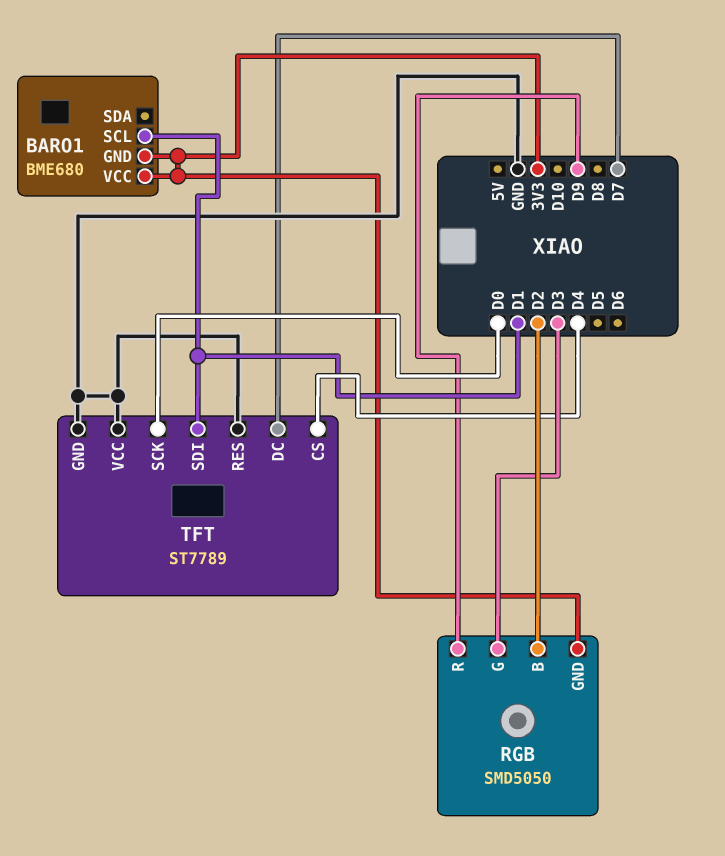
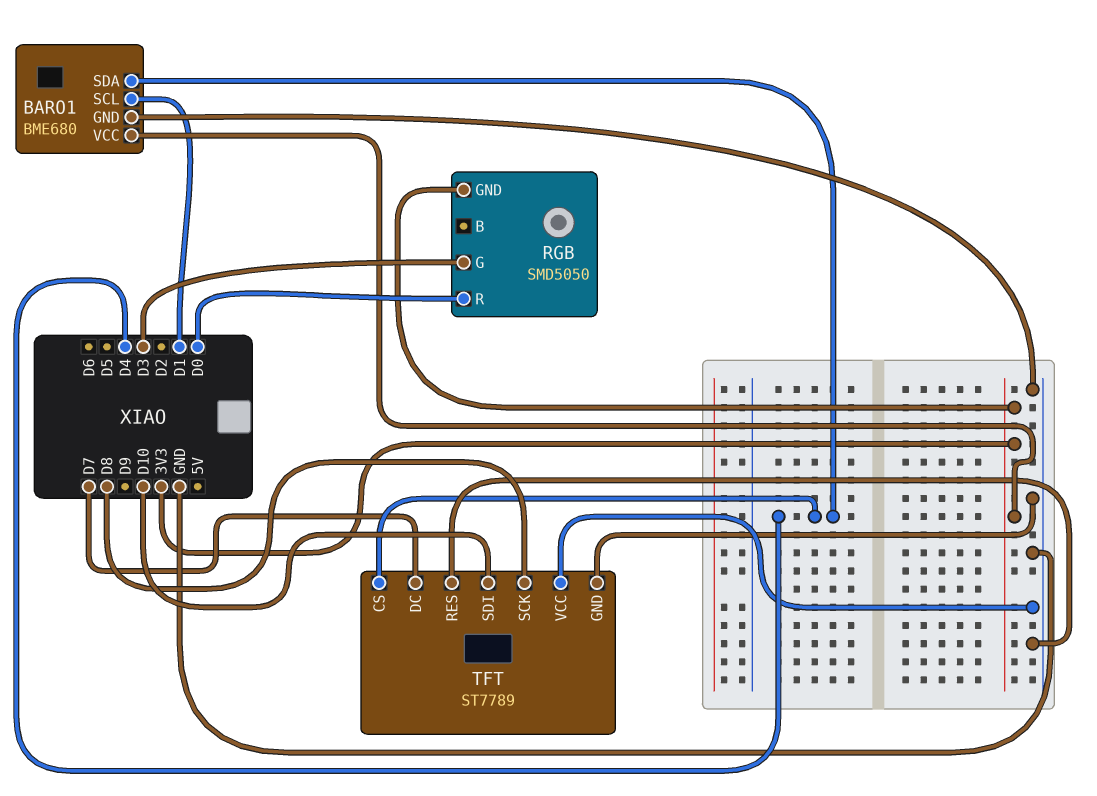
BARO1 pin GND: 3V3 -> GND
BARO1 pin SDA: none -> D4
RGB pin B: D2 -> none
RGB pin R: D9 -> D0
TFT pin SCK: D0 -> D8
TFT pin SDI: D1 -> D10

